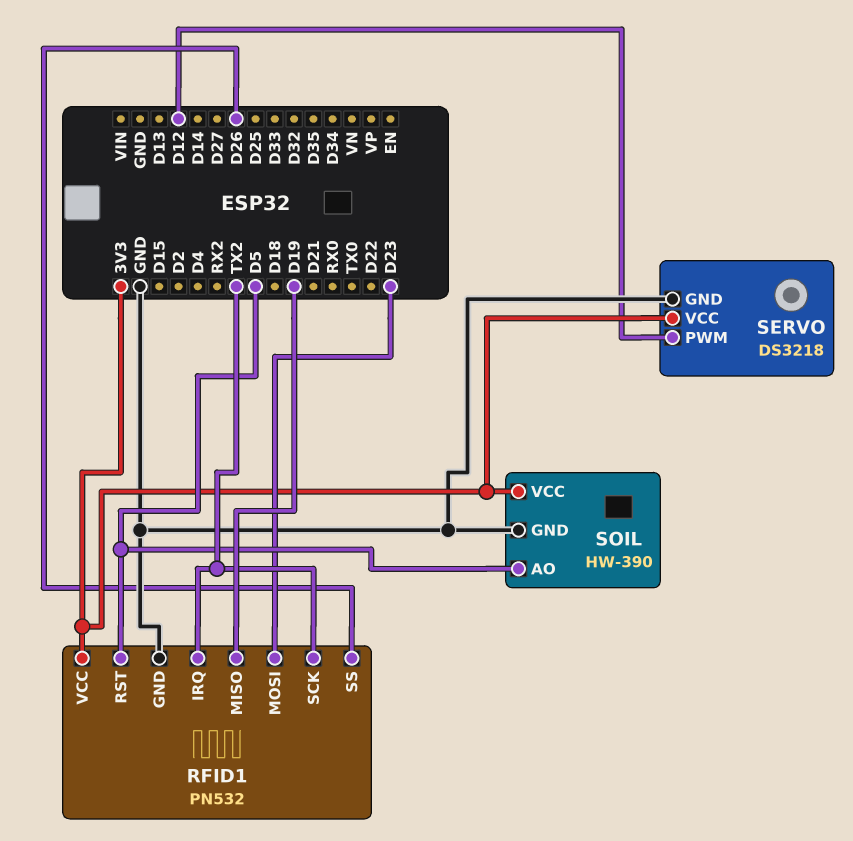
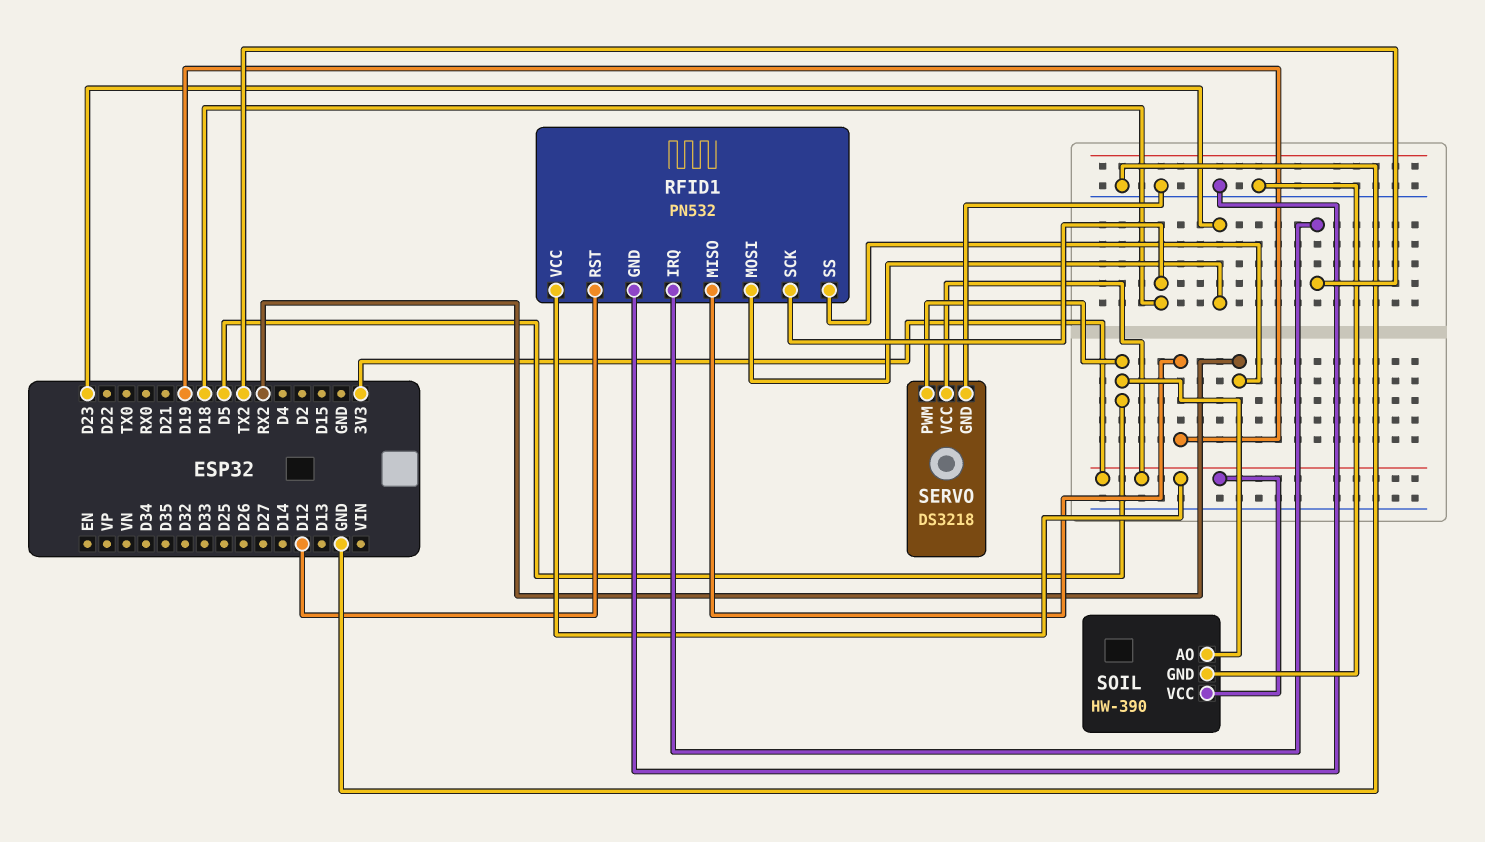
RFID1 pin RST: D5 -> D12
RFID1 pin SCK: TX2 -> D18
RFID1 pin SS: D26 -> RX2
SERVO pin PWM: D12 -> D5

